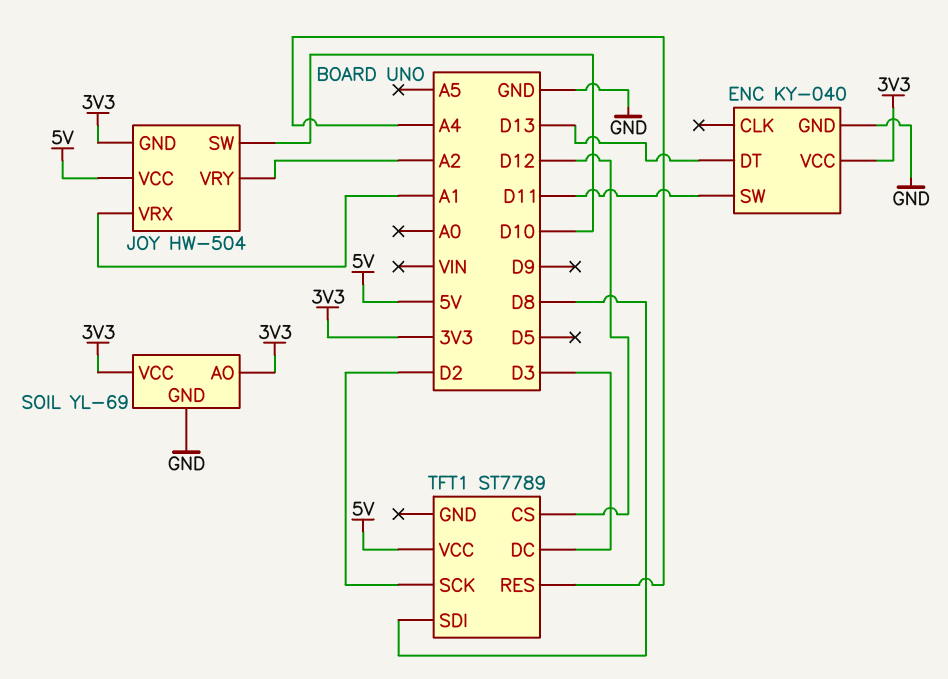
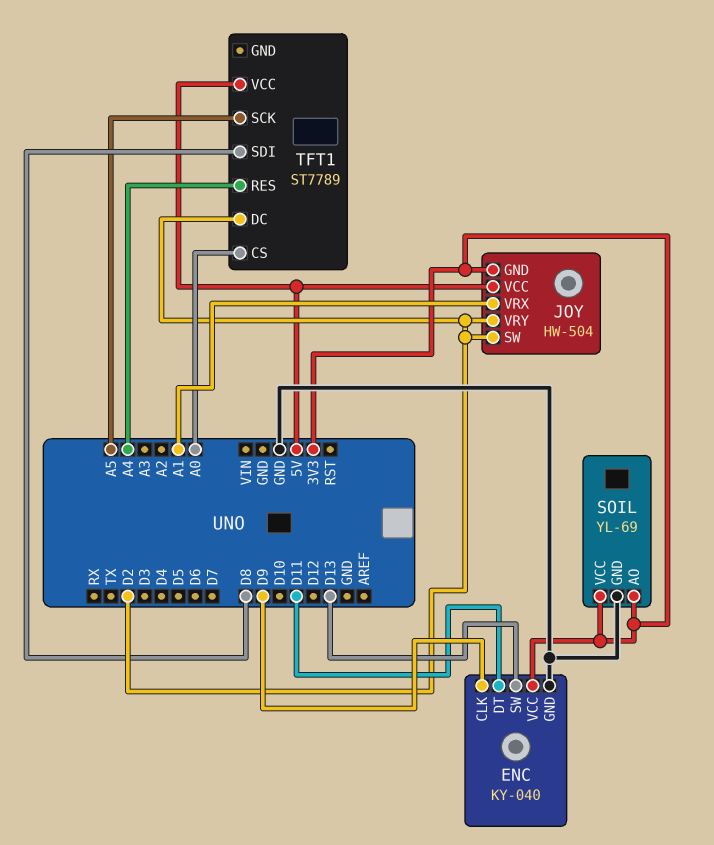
ENC pin CLK: none -> D9
ENC pin DT: D13 -> D11
ENC pin SW: D11 -> D13
JOY pin SW: D10 -> D2
JOY pin VRY: A2 -> D2
TFT1 pin CS: D12 -> A0
TFT1 pin DC: D3 -> D2
TFT1 pin SCK: D2 -> A5

